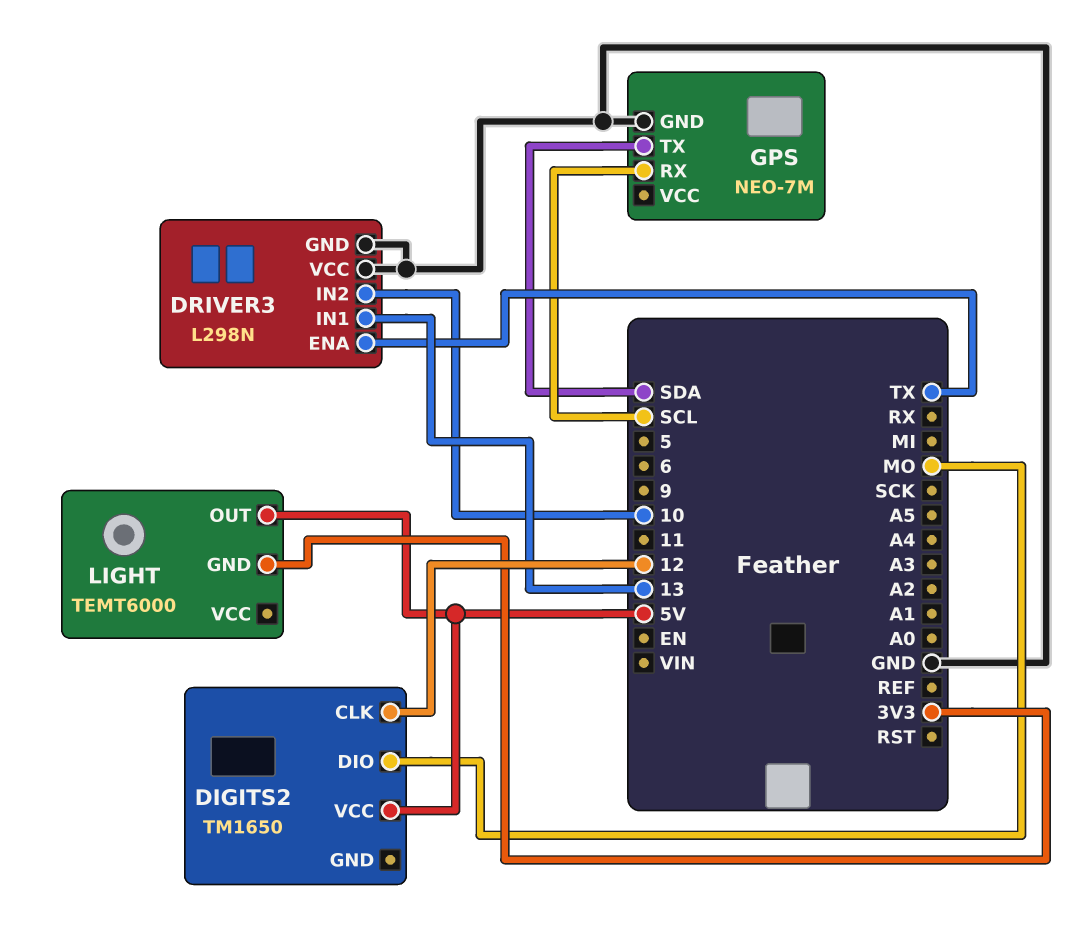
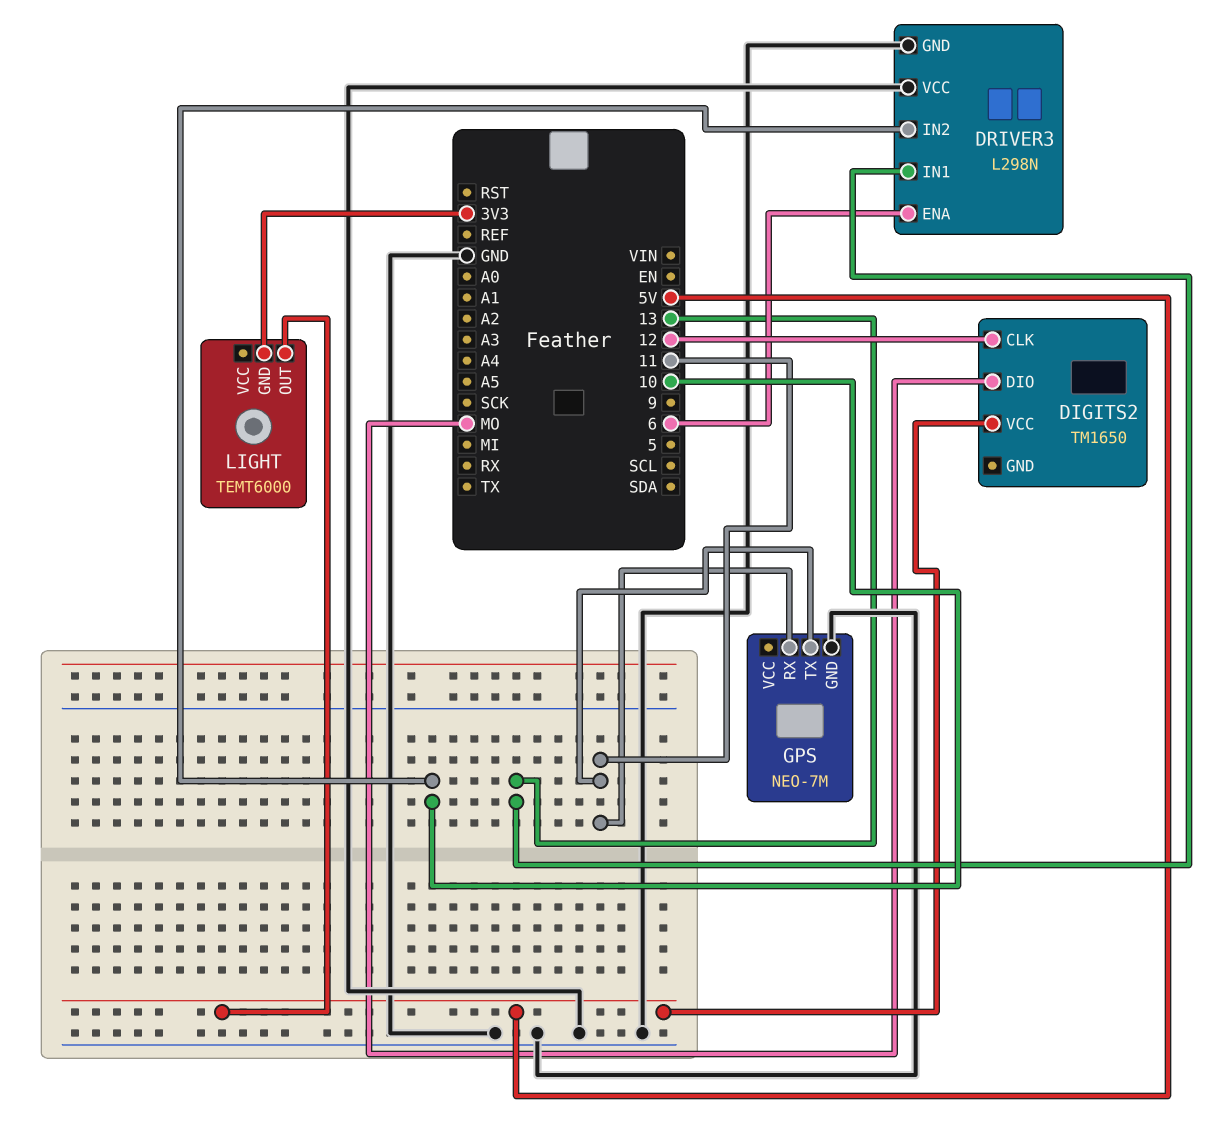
DRIVER3 pin ENA: TX -> 6
GPS pin RX: SCL -> 11
GPS pin TX: SDA -> 11

